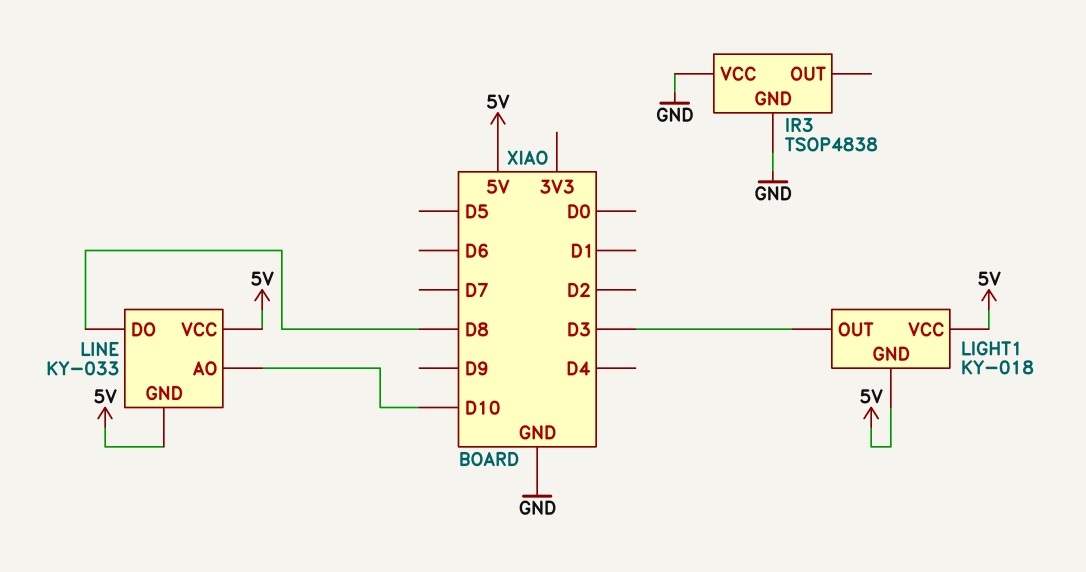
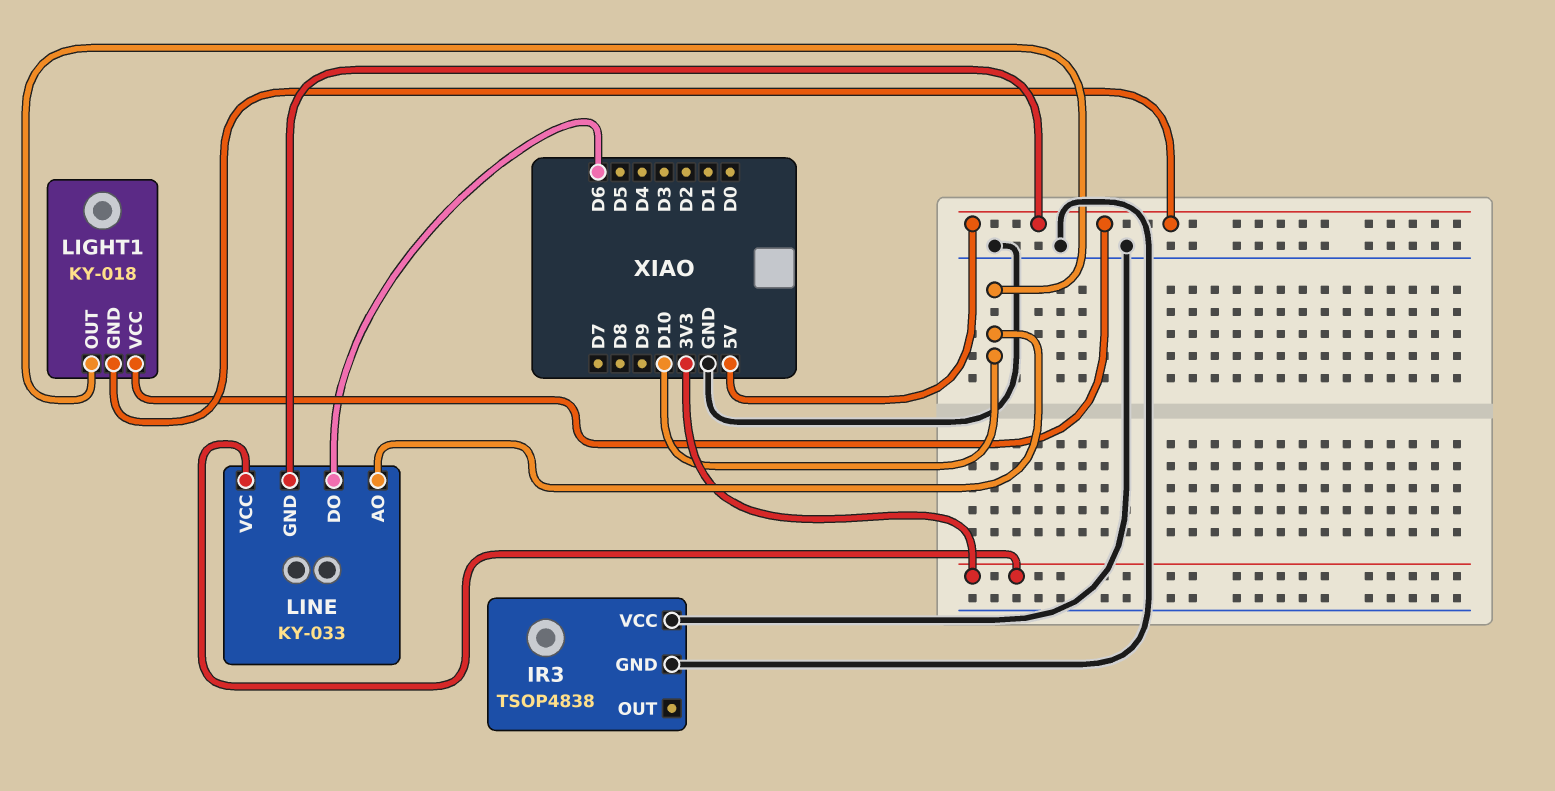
LIGHT1 pin OUT: D3 -> D10
LINE pin DO: D8 -> D6
LINE pin VCC: 5V -> 3V3

